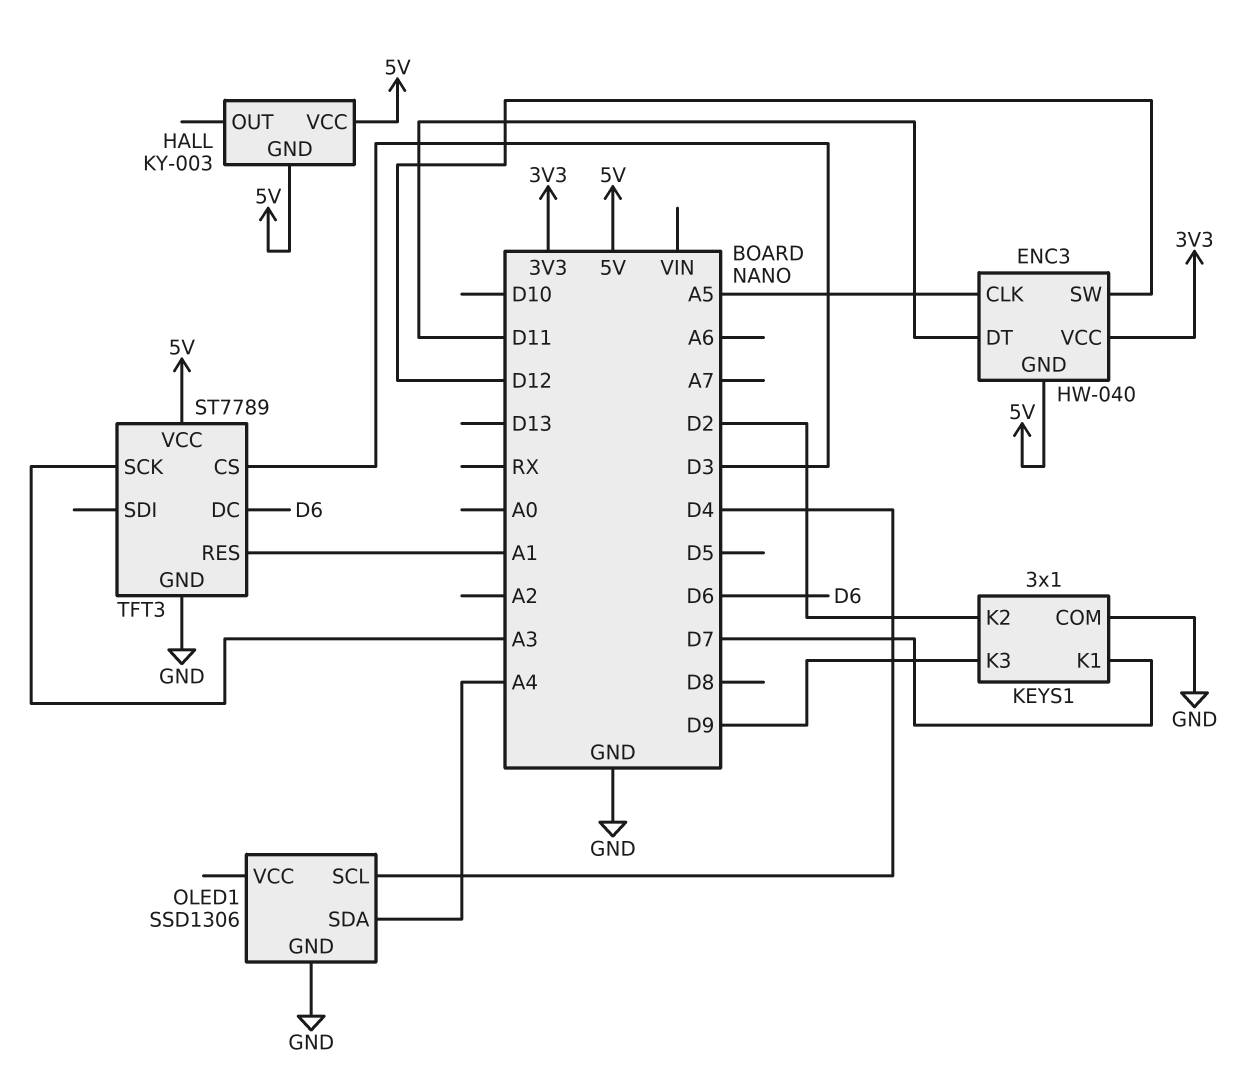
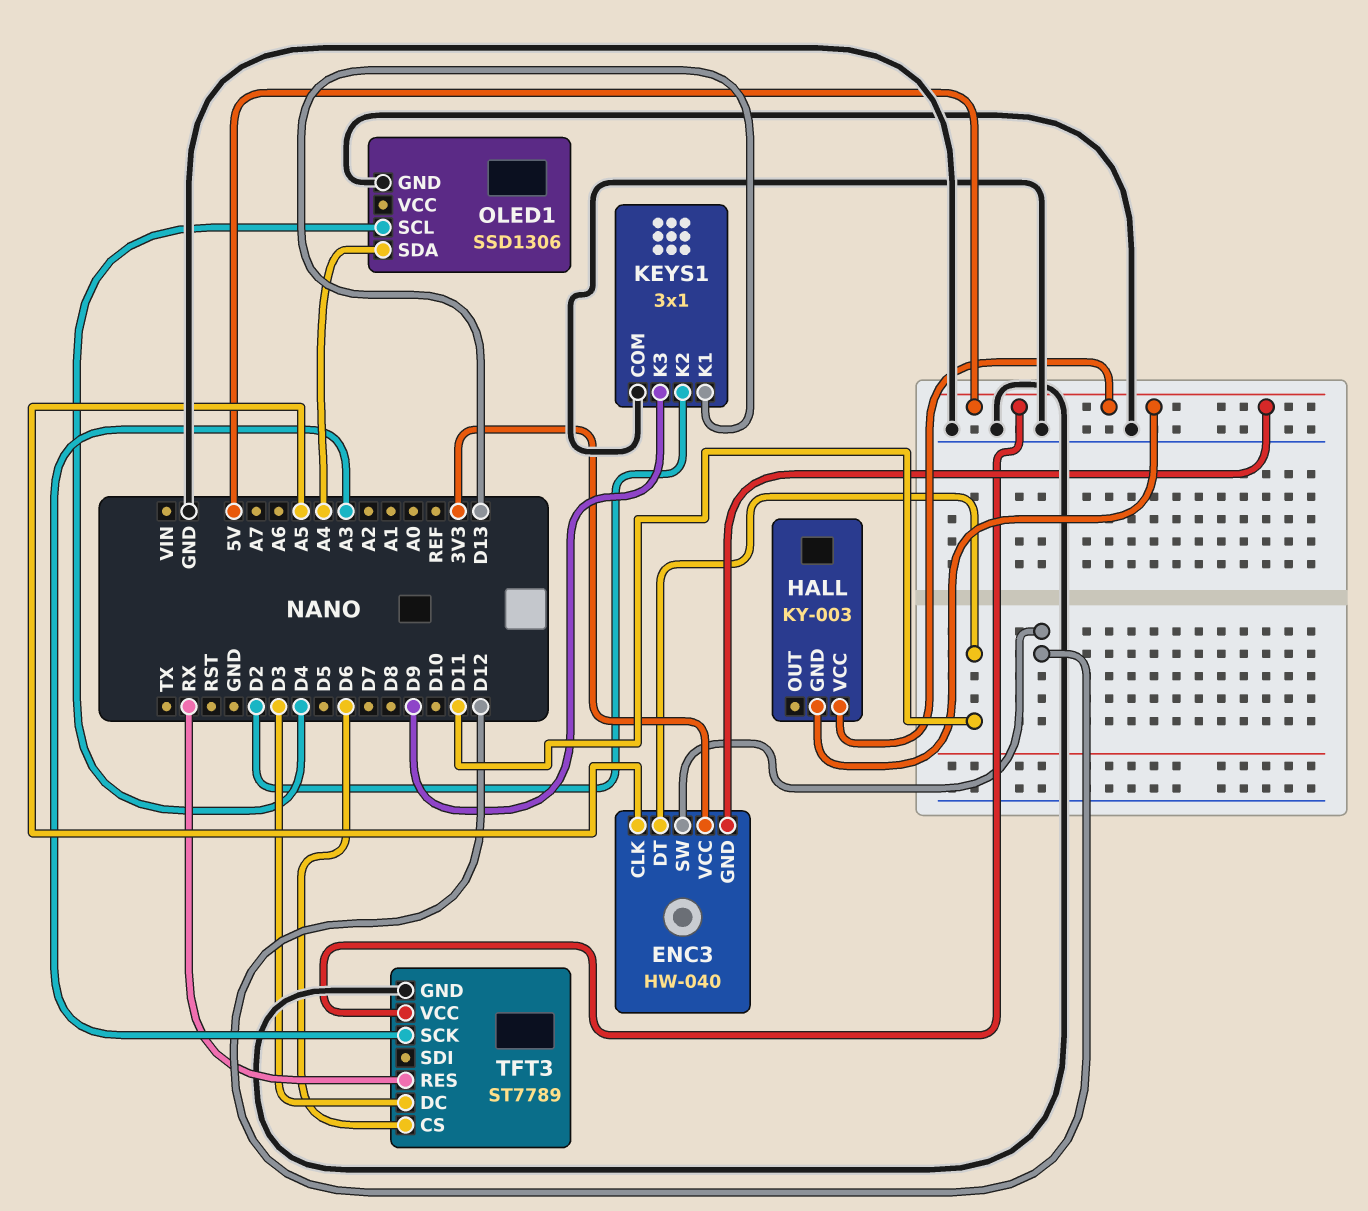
KEYS1 pin K1: D7 -> D13
TFT3 pin CS: D3 -> D6
TFT3 pin DC: D6 -> D3
TFT3 pin RES: A1 -> RX

